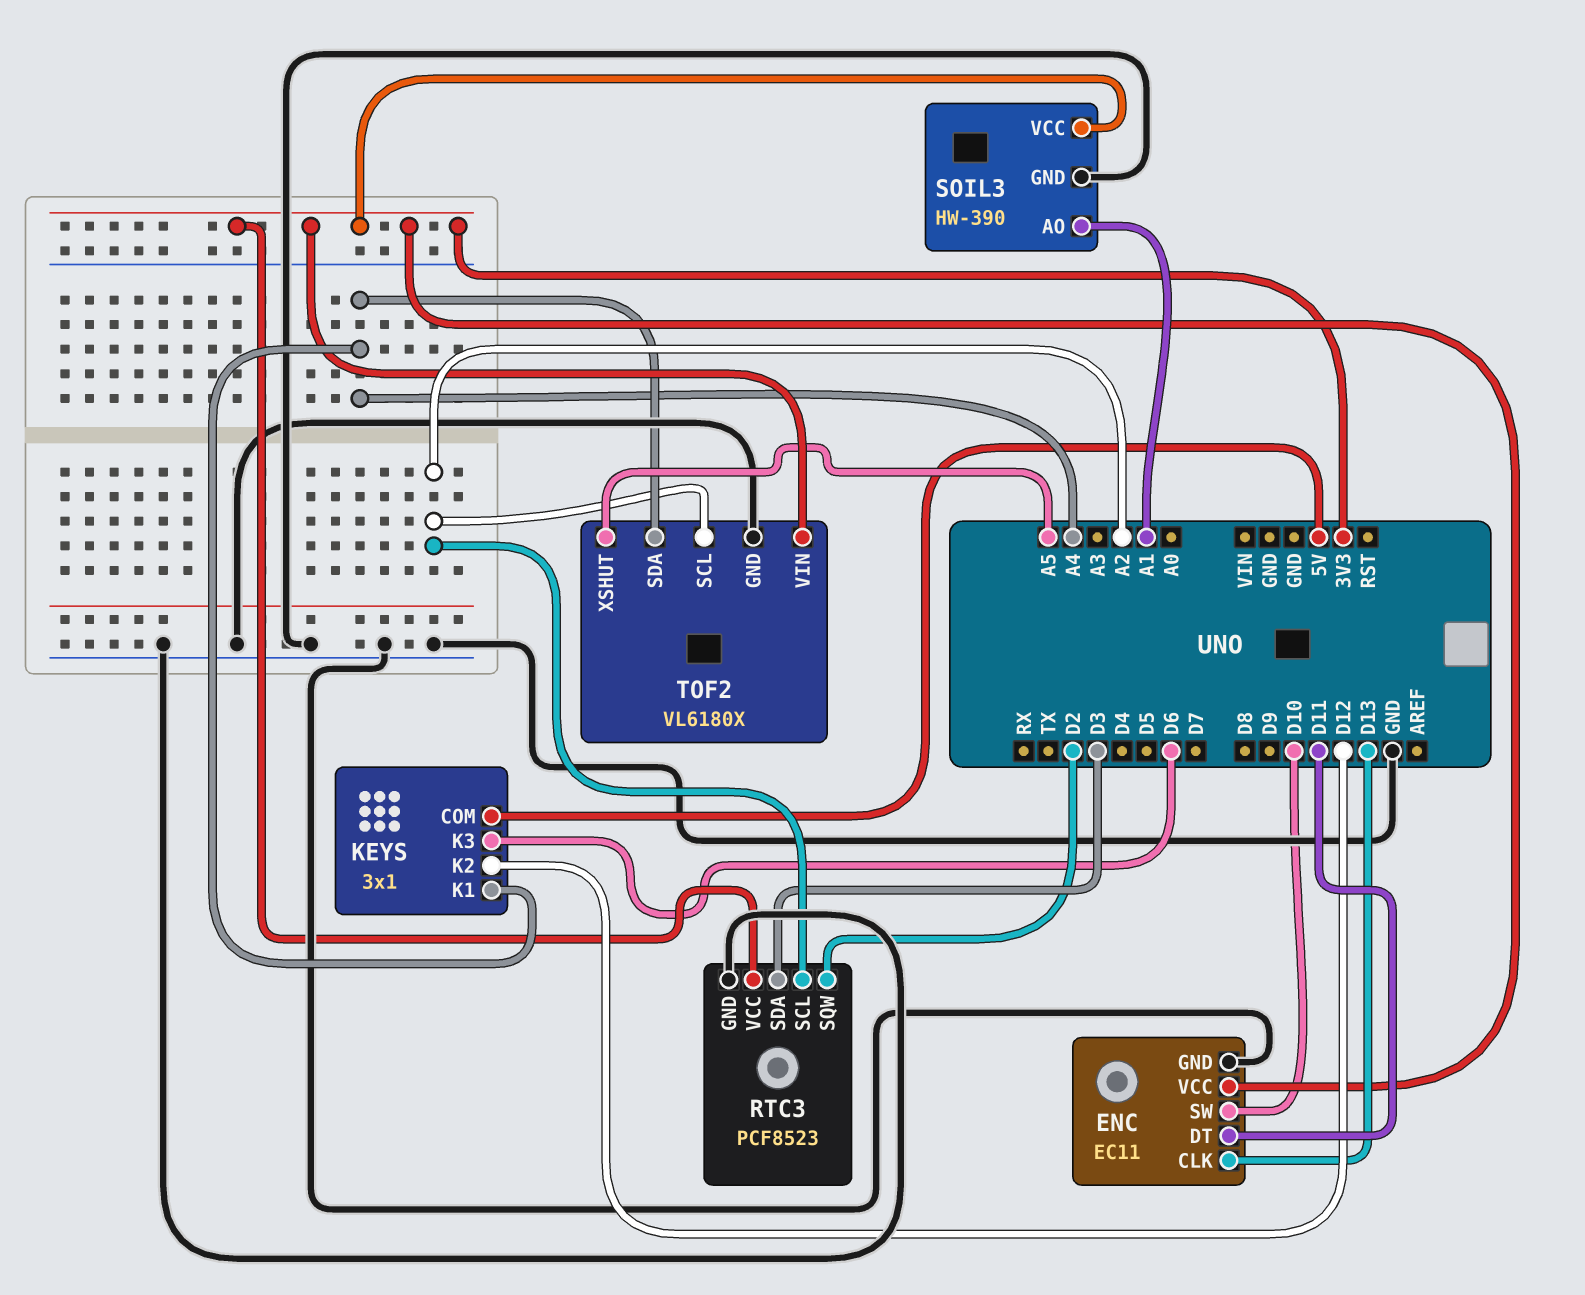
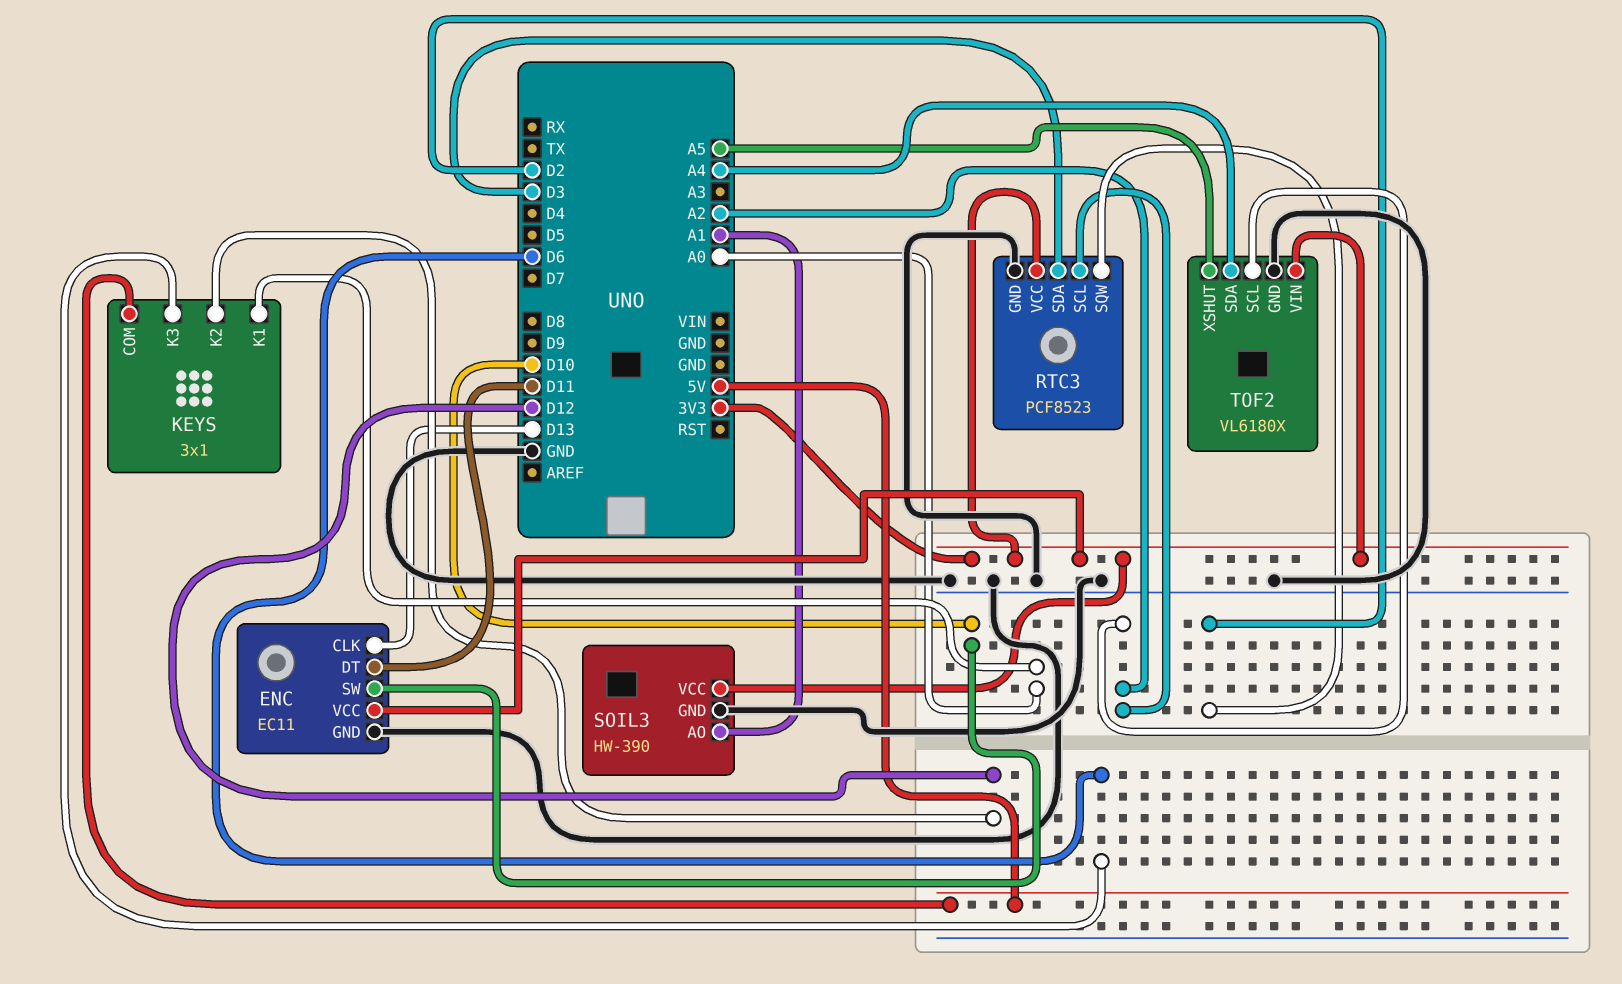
KEYS pin K1: A4 -> A0

